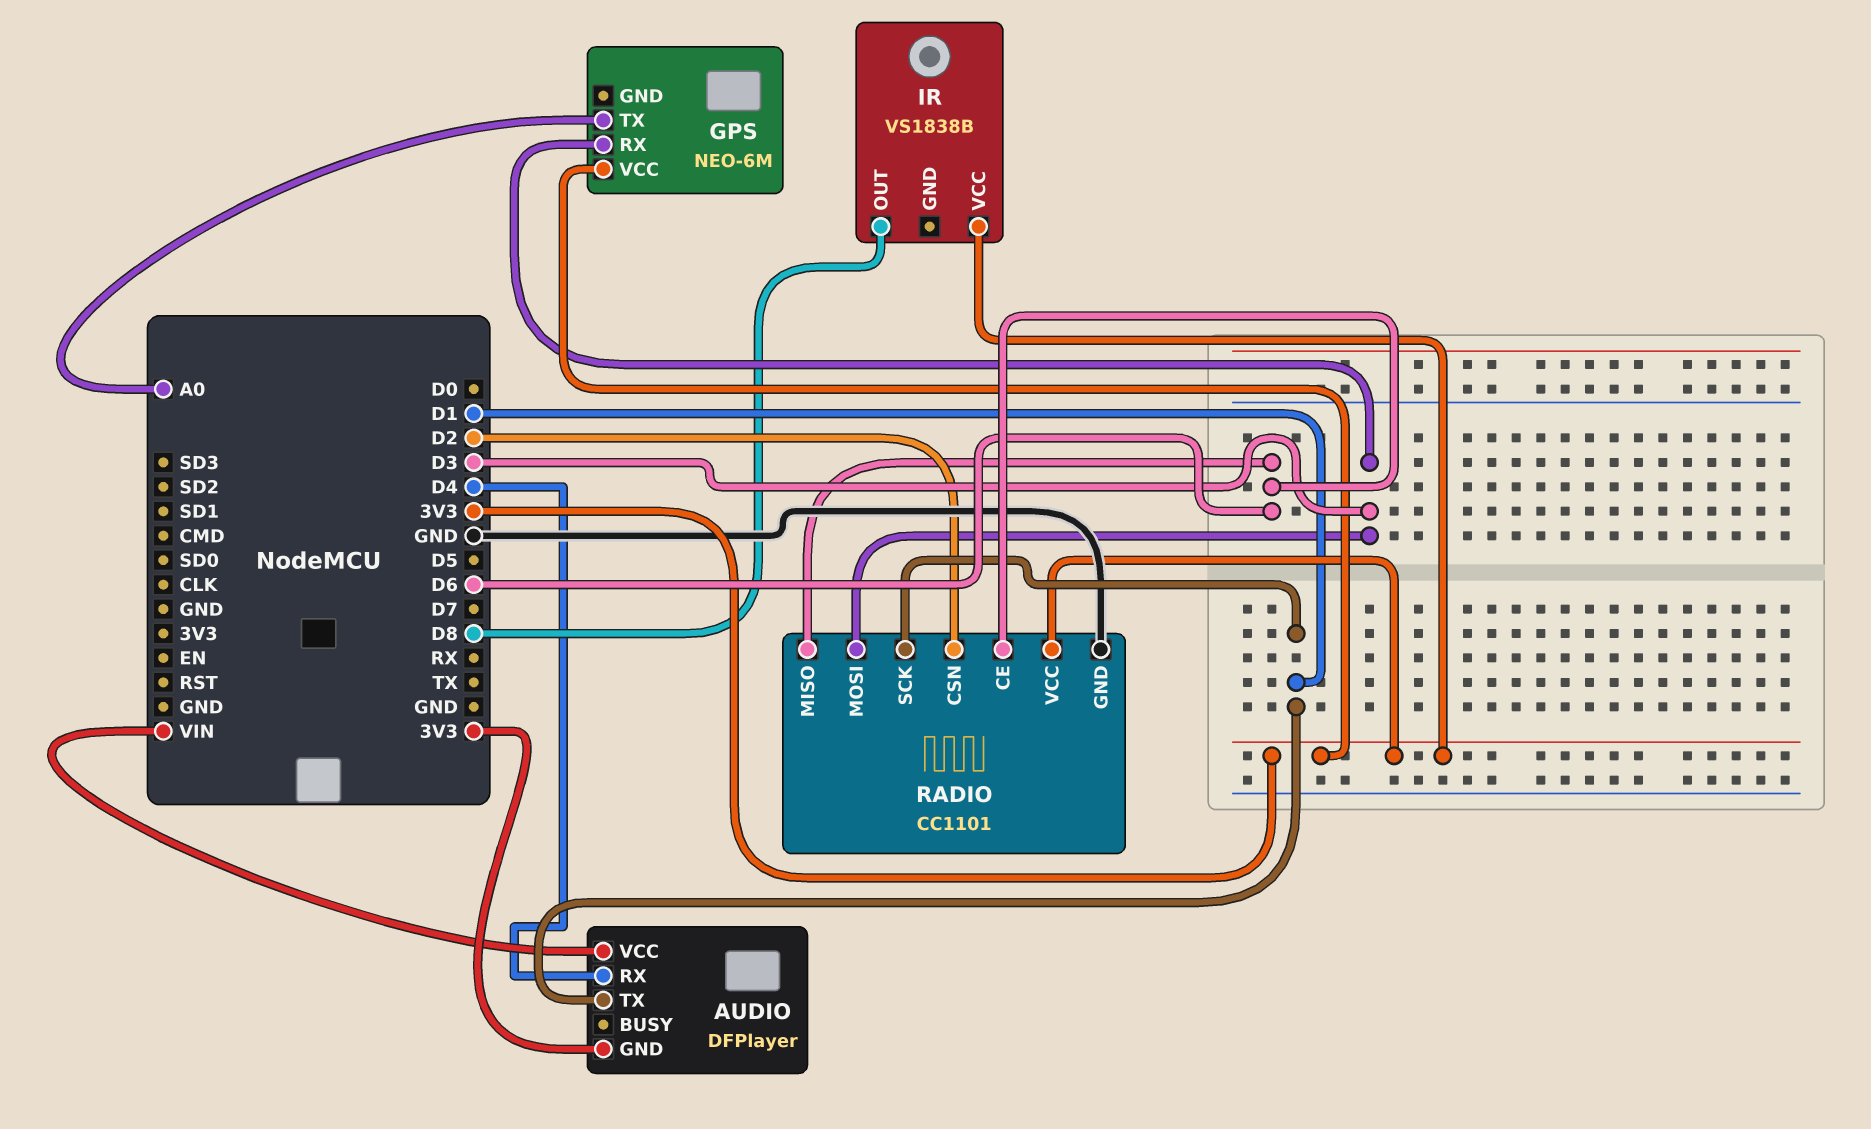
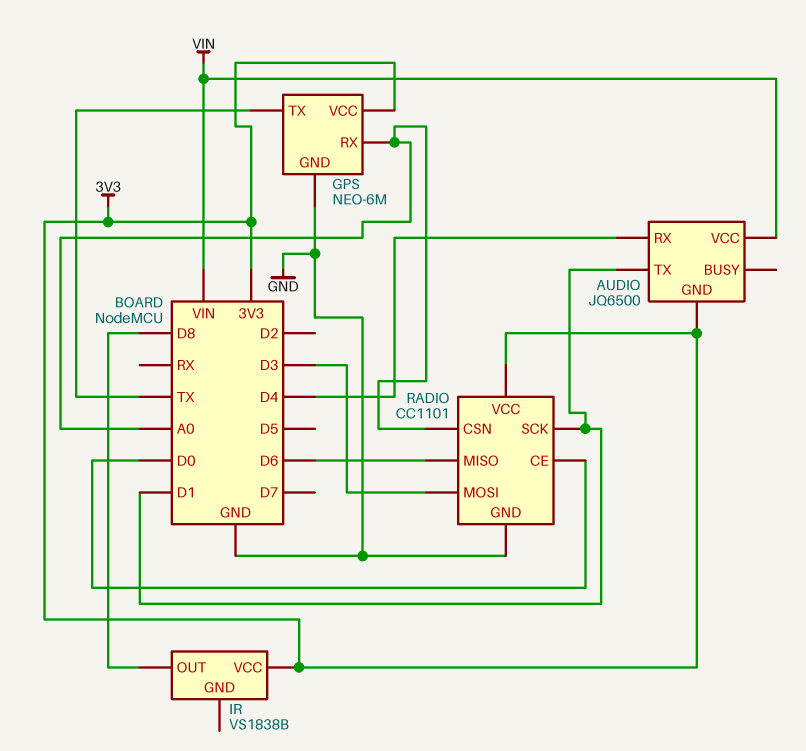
AUDIO: DFPlayer -> JQ6500
GPS pin GND: none -> GND
GPS pin RX: D3 -> A0
GPS pin TX: A0 -> TX
RADIO pin CE: D6 -> D0
RADIO pin CSN: D2 -> A0

